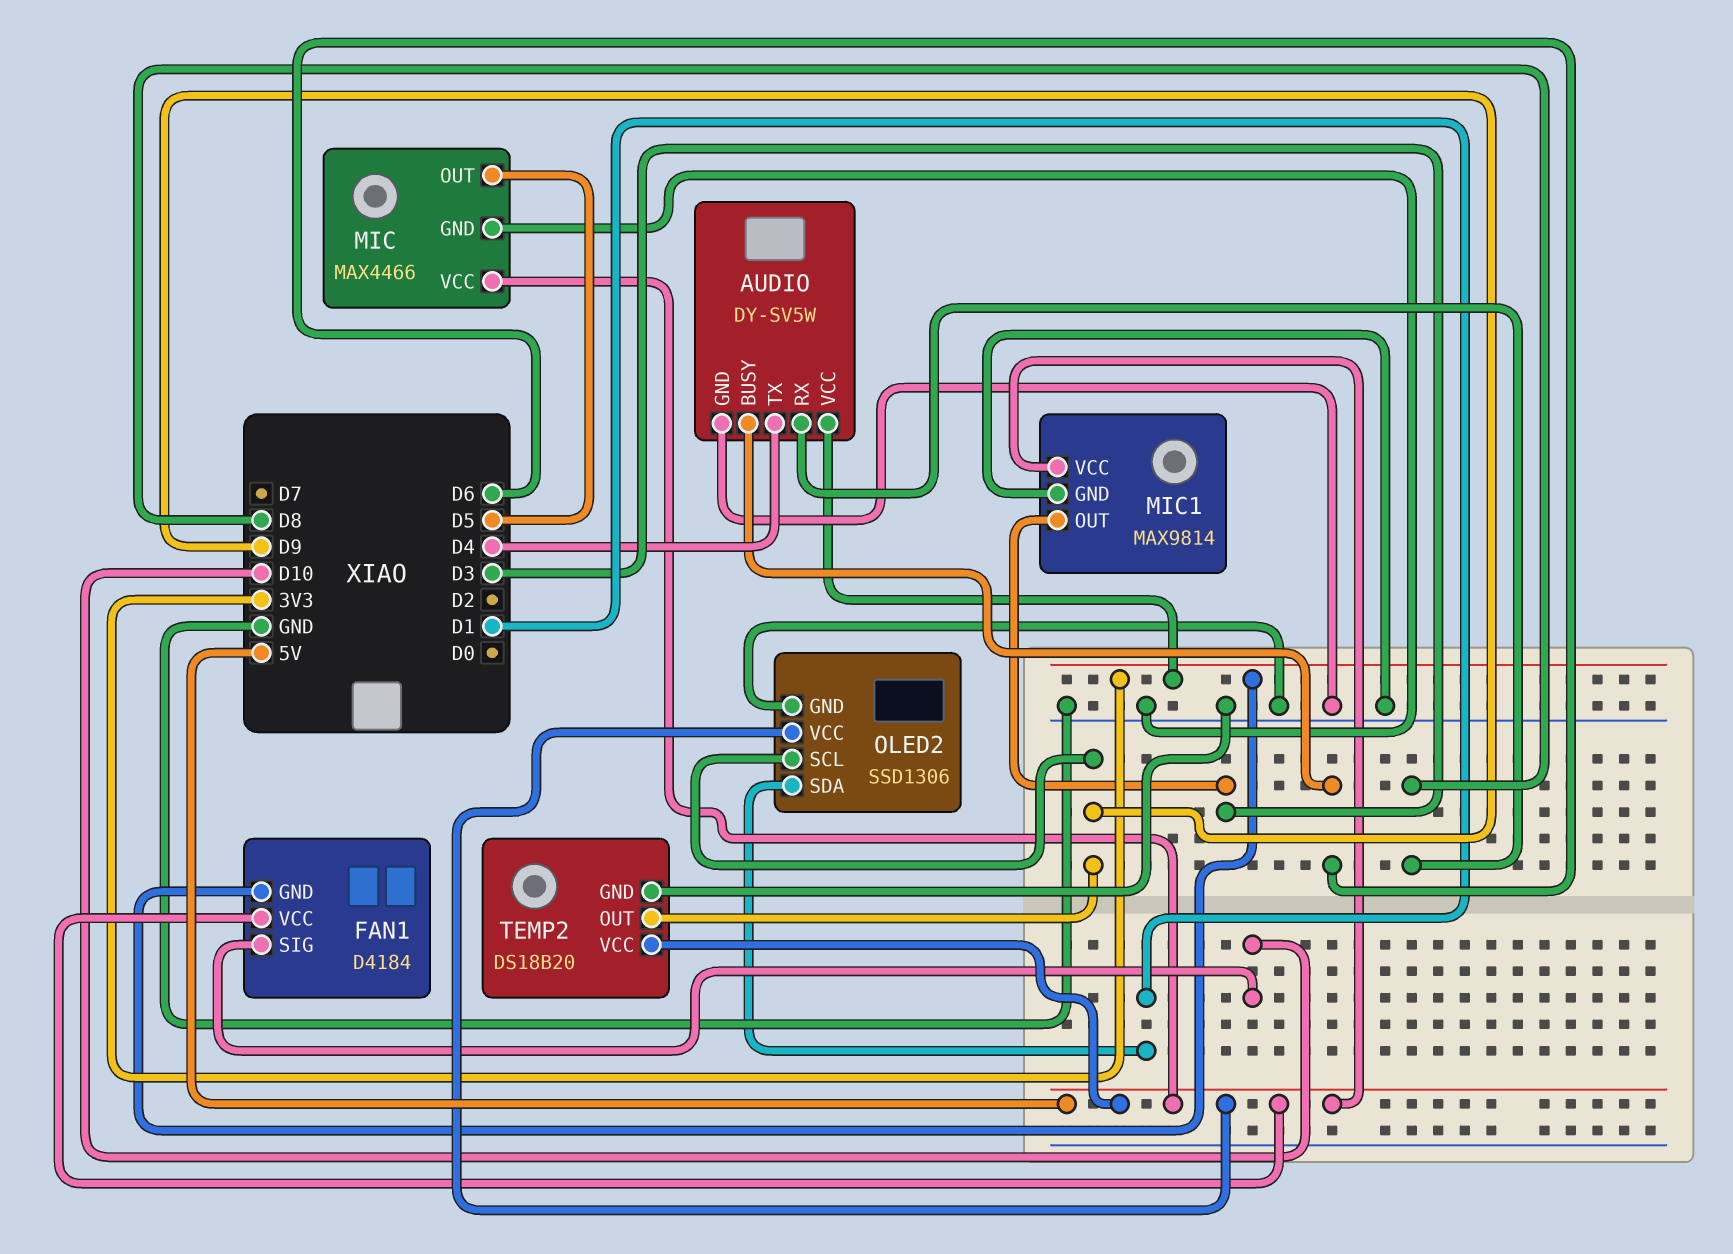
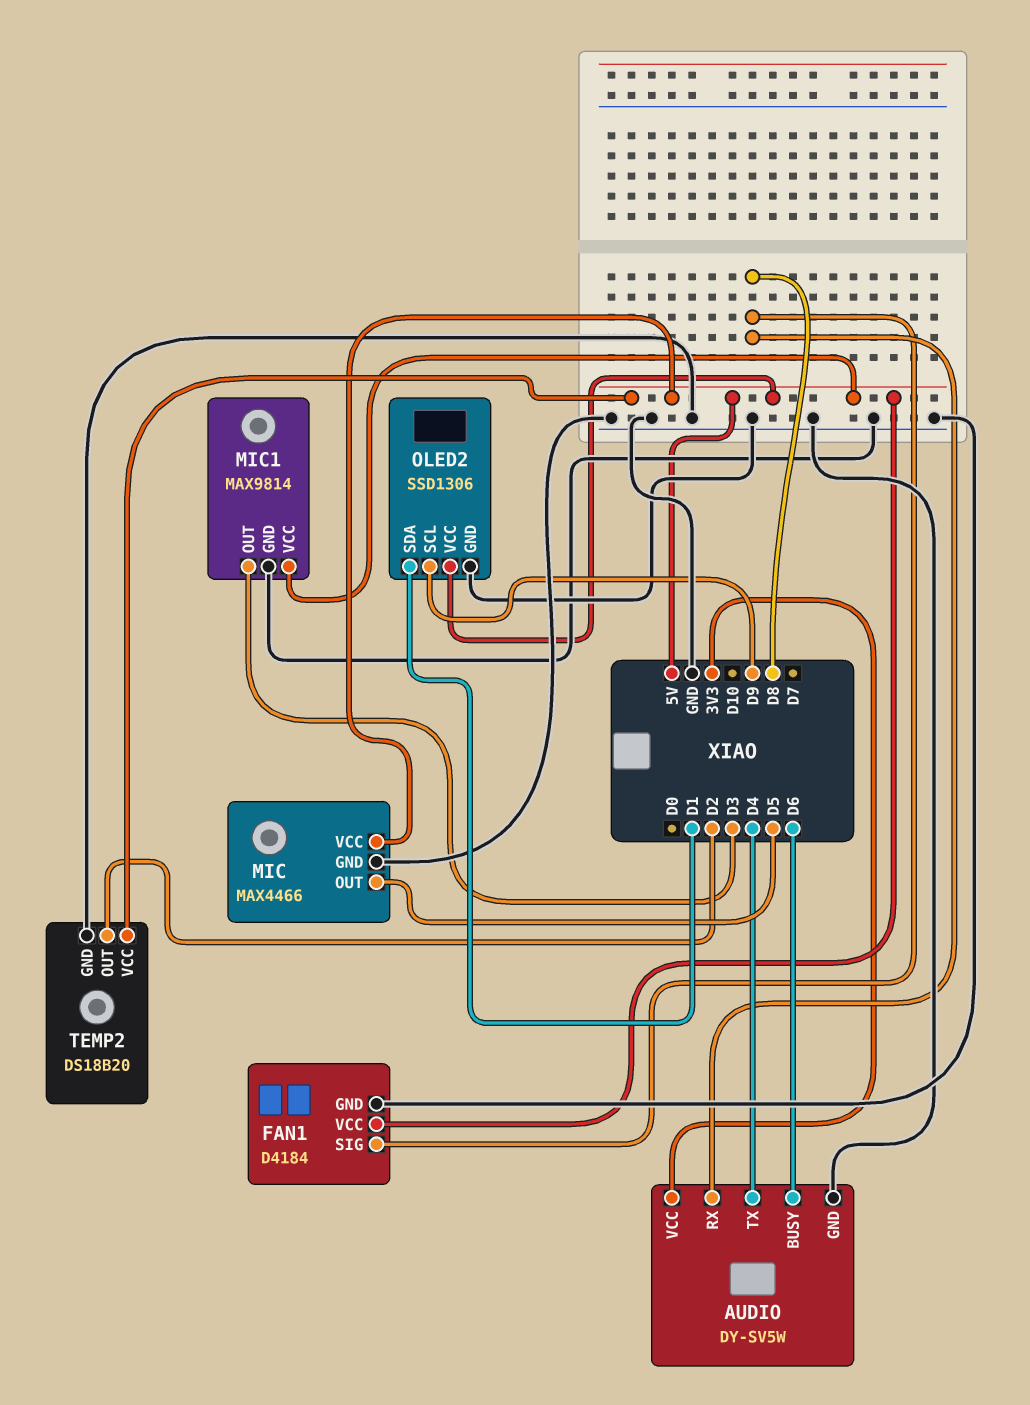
FAN1 pin GND: 3V3 -> GND
FAN1 pin SIG: D10 -> D8
TEMP2 pin OUT: D9 -> D2

